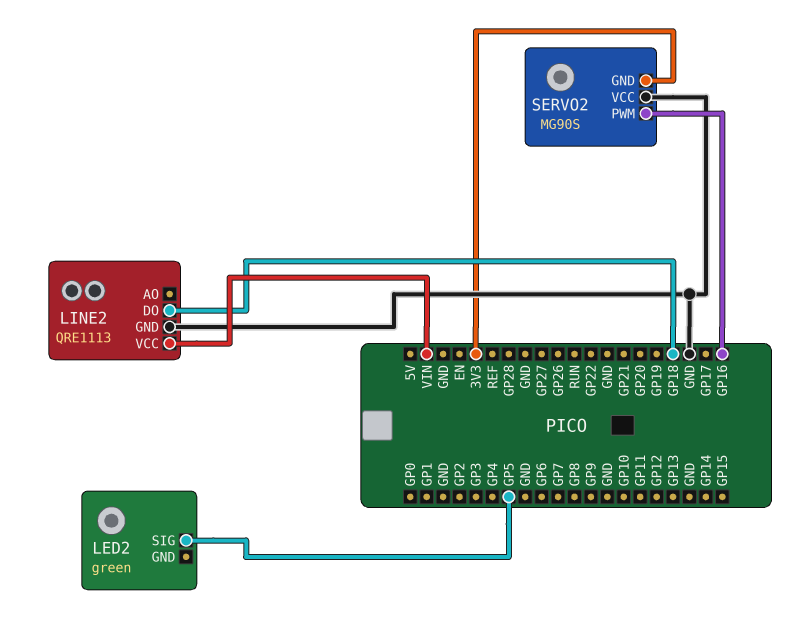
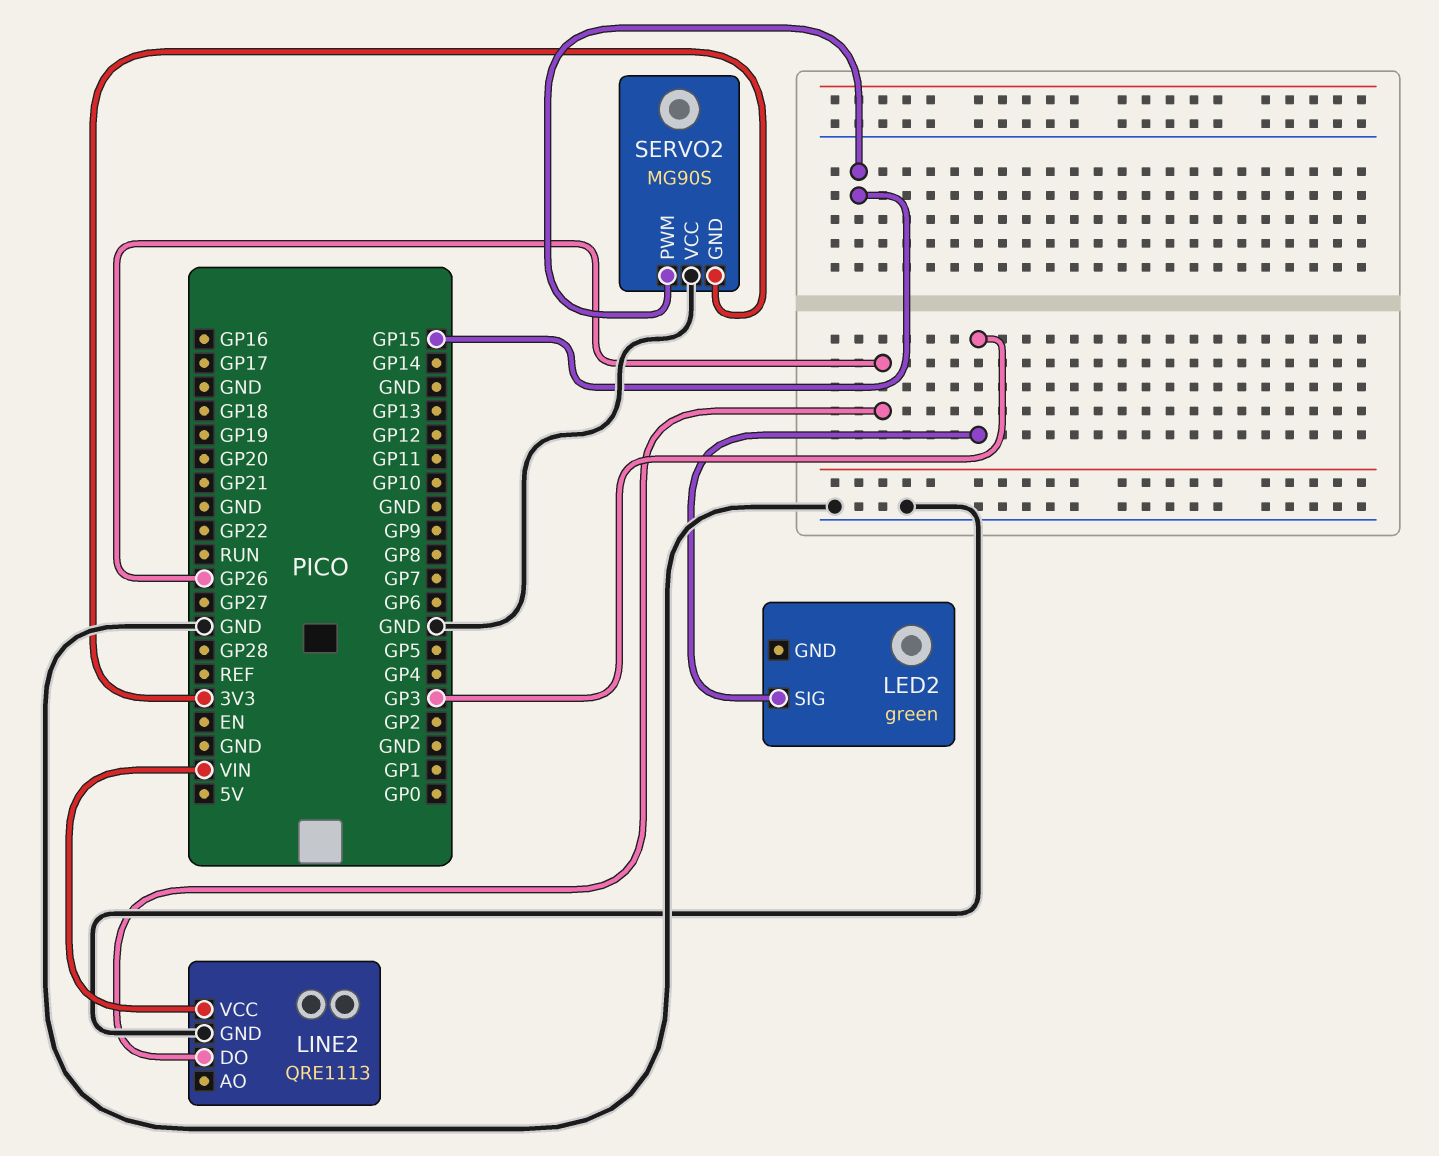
LED2 pin SIG: GP5 -> GP3
LINE2 pin DO: GP18 -> GP26
SERVO2 pin PWM: GP16 -> GP15

